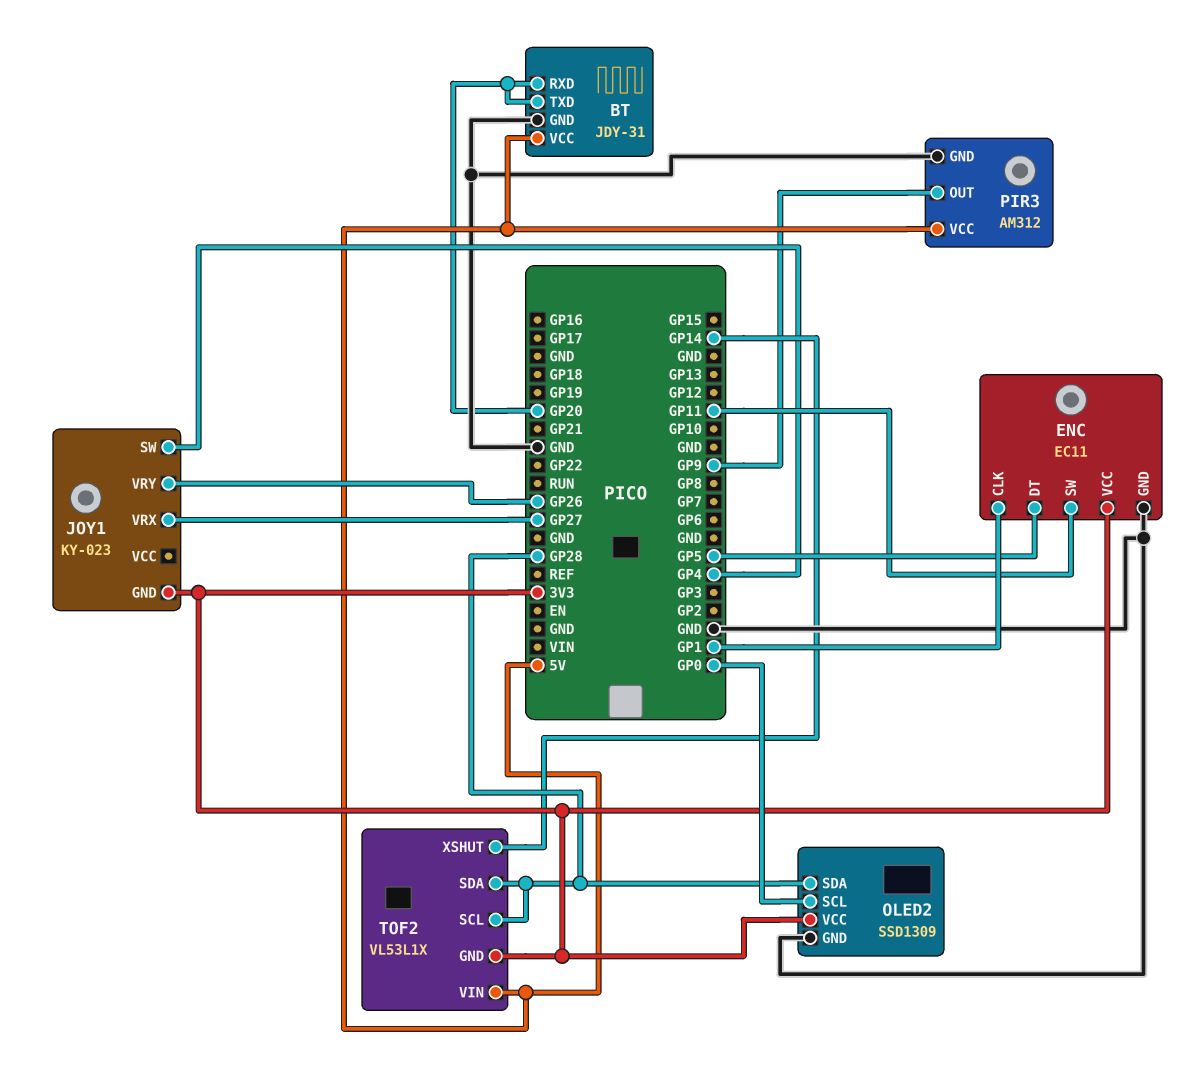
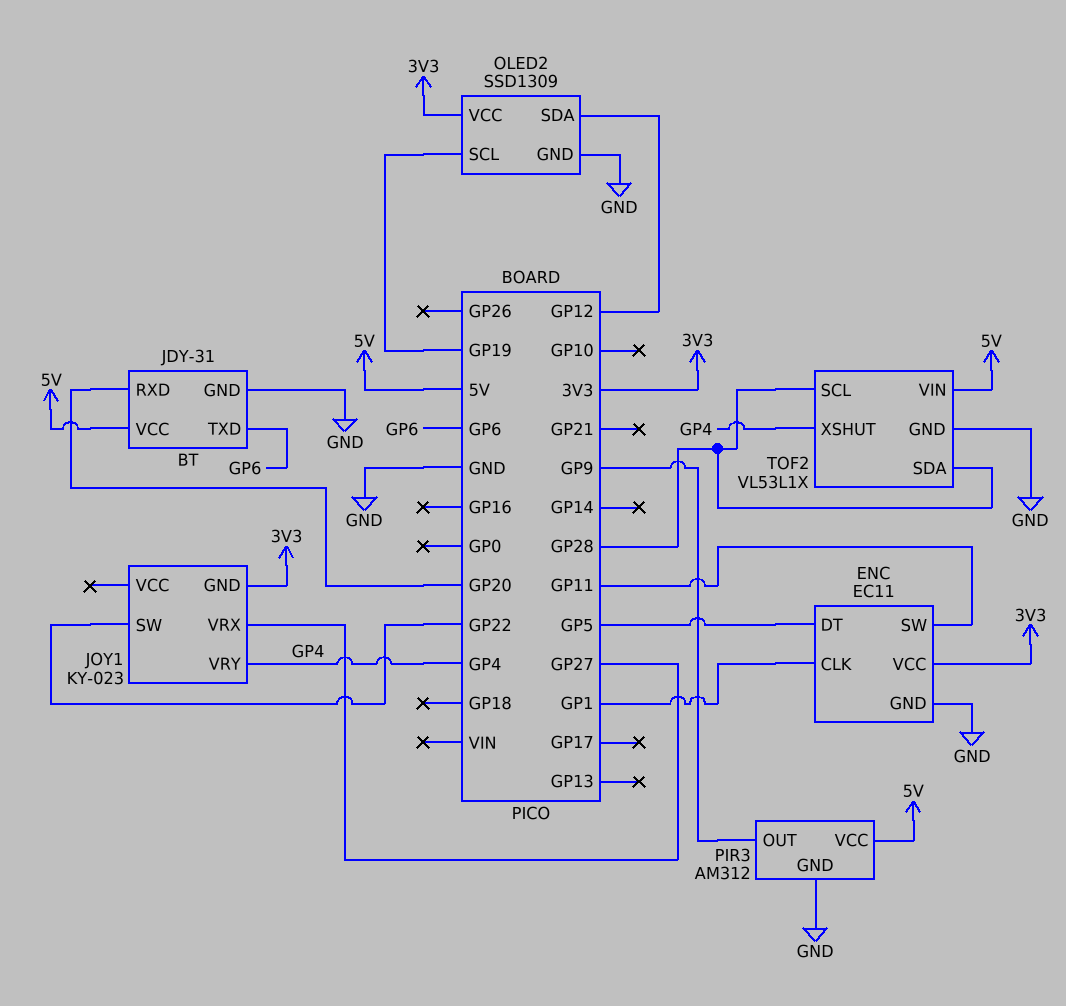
BT pin TXD: GP20 -> GP6
JOY1 pin SW: GP4 -> GP22
JOY1 pin VRY: GP26 -> GP4
OLED2 pin SCL: GP0 -> GP19
OLED2 pin SDA: GP28 -> GP12
TOF2 pin GND: 3V3 -> GND
TOF2 pin XSHUT: GP14 -> GP4

